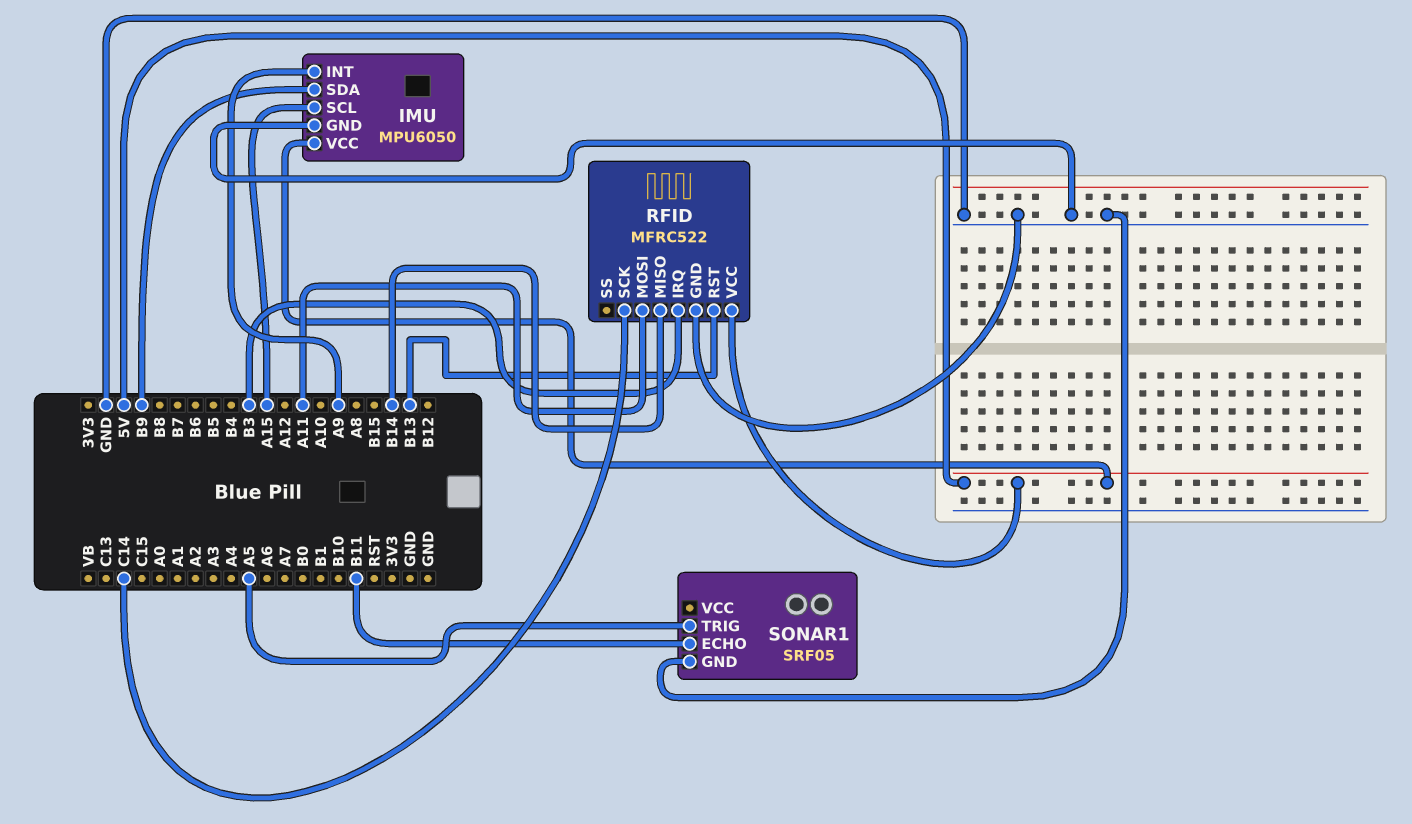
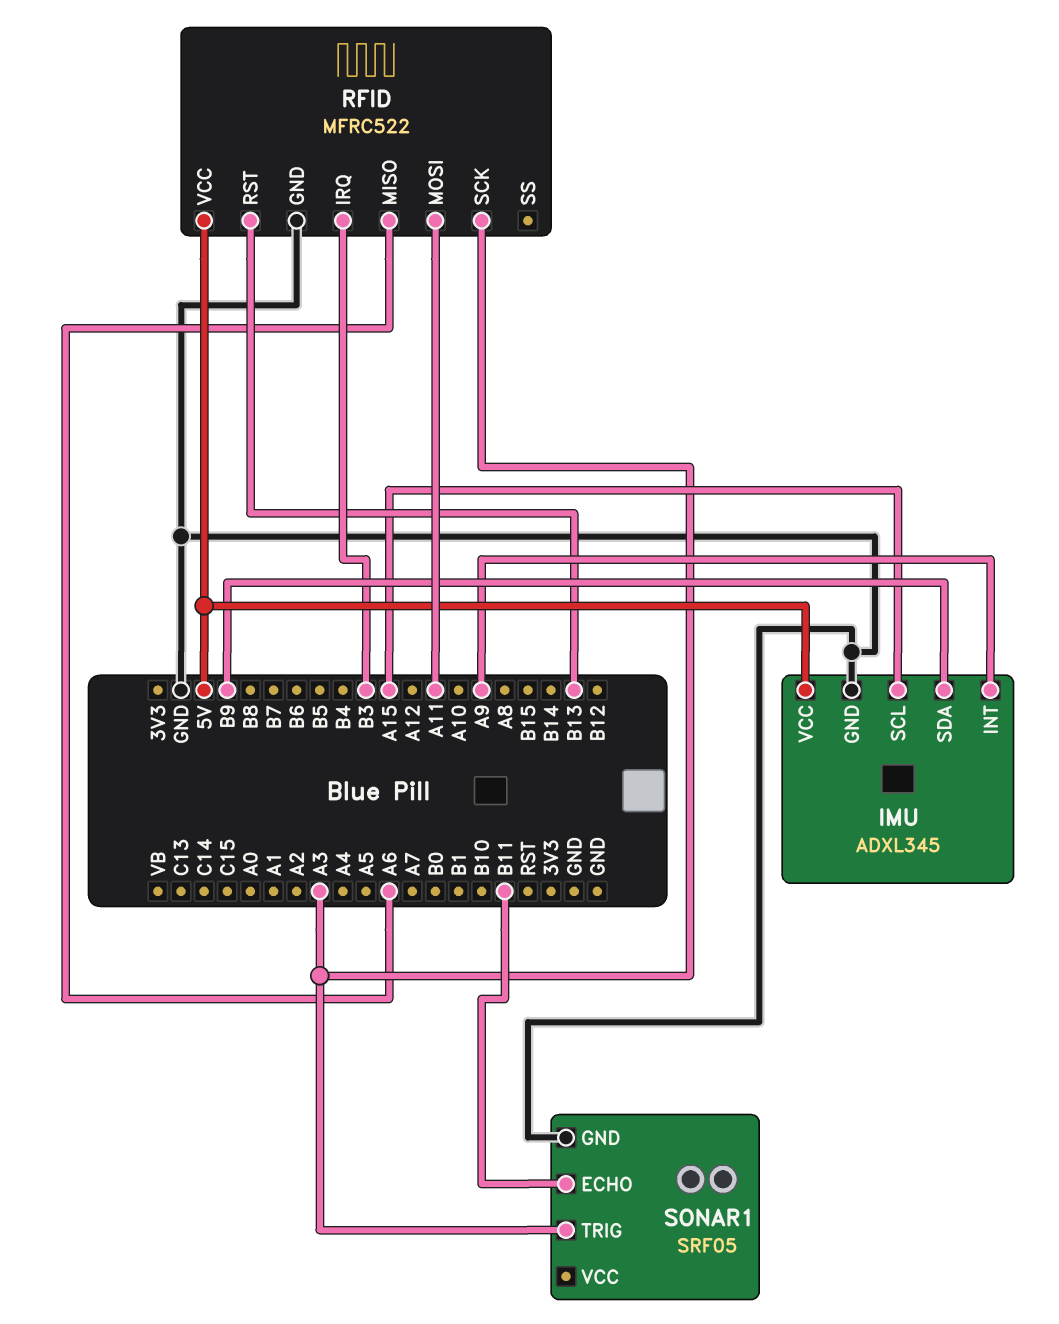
IMU: MPU6050 -> ADXL345
RFID pin MISO: B14 -> A6
RFID pin SCK: C14 -> A3
SONAR1 pin TRIG: A5 -> A3

